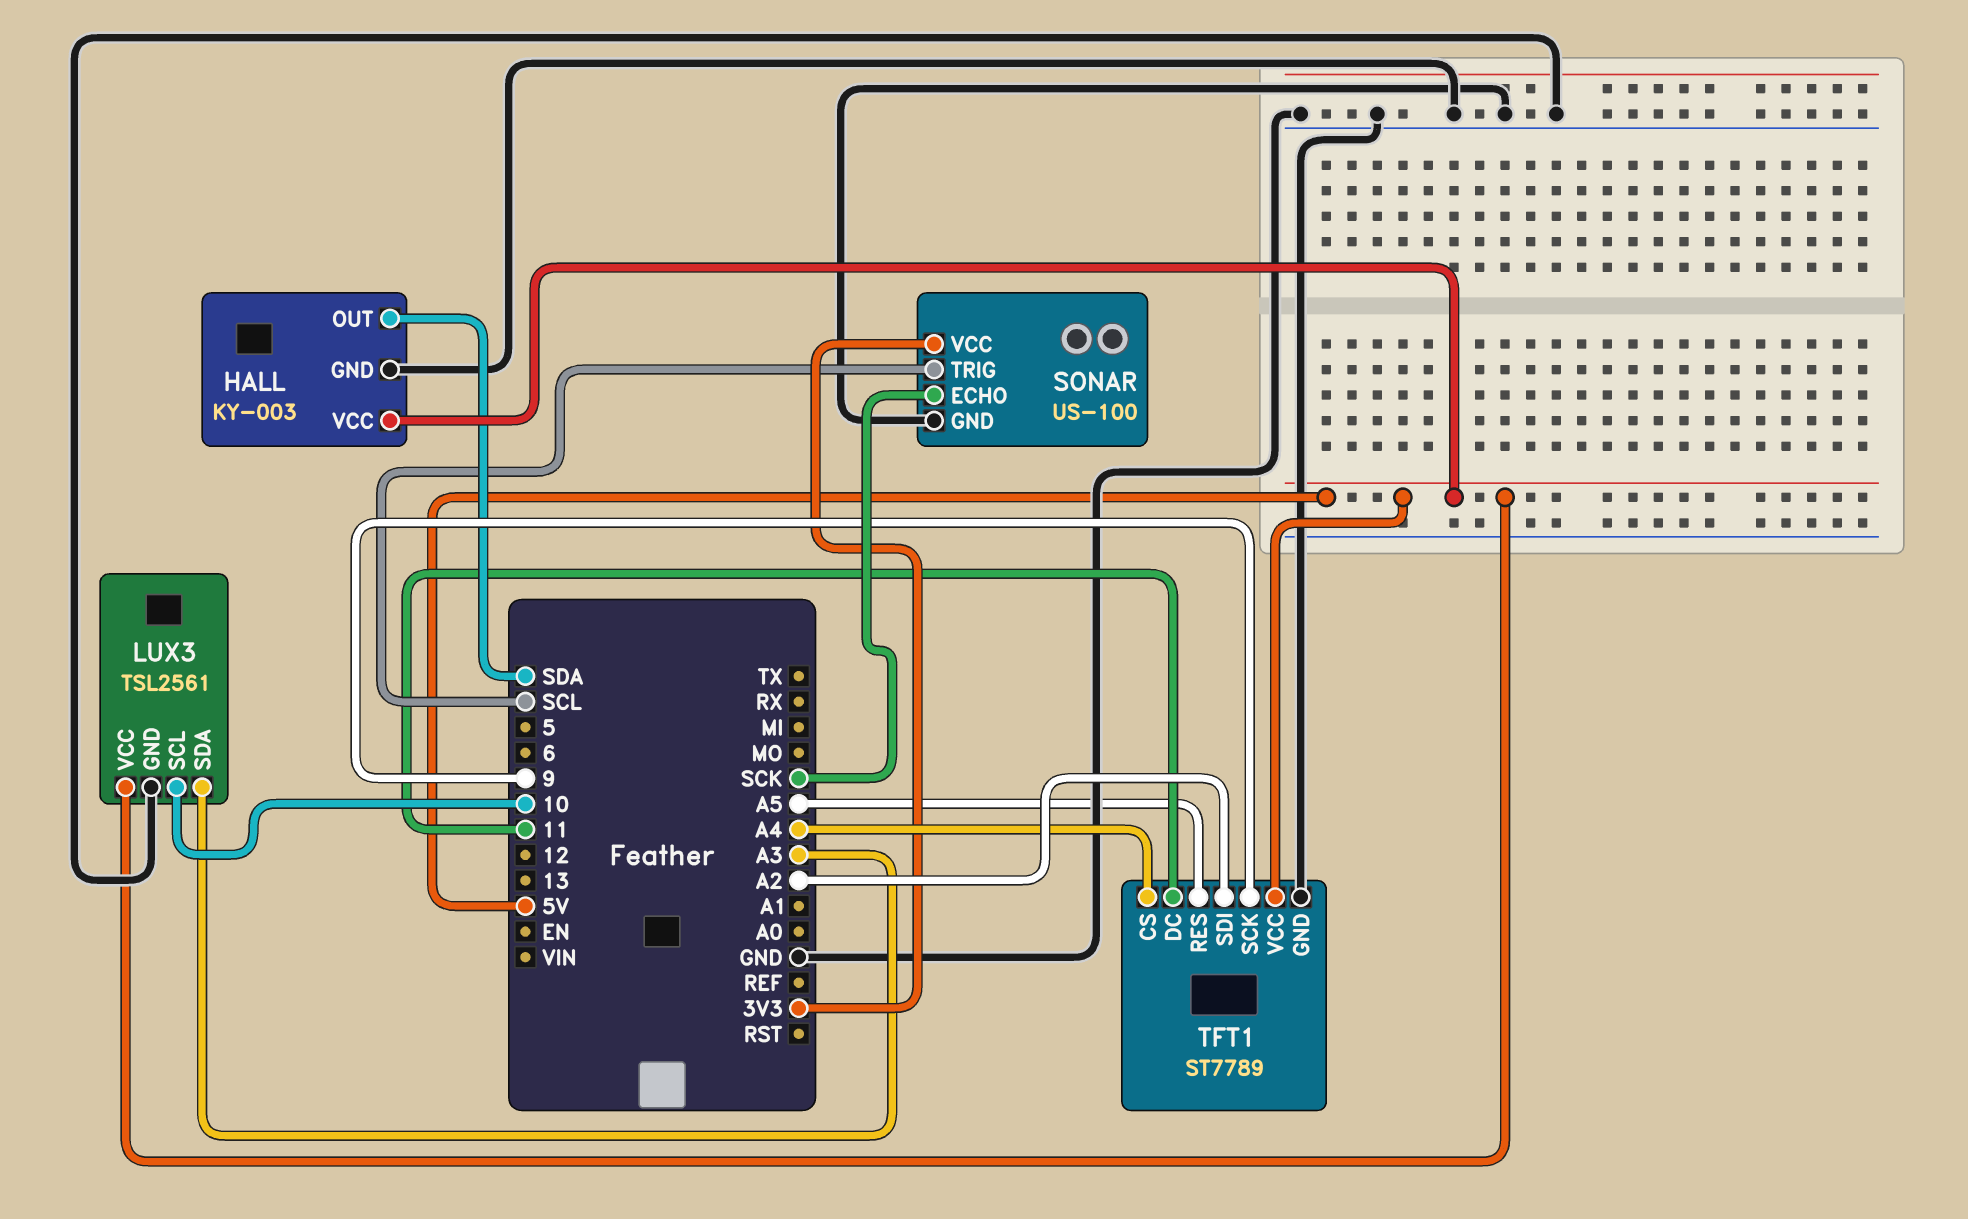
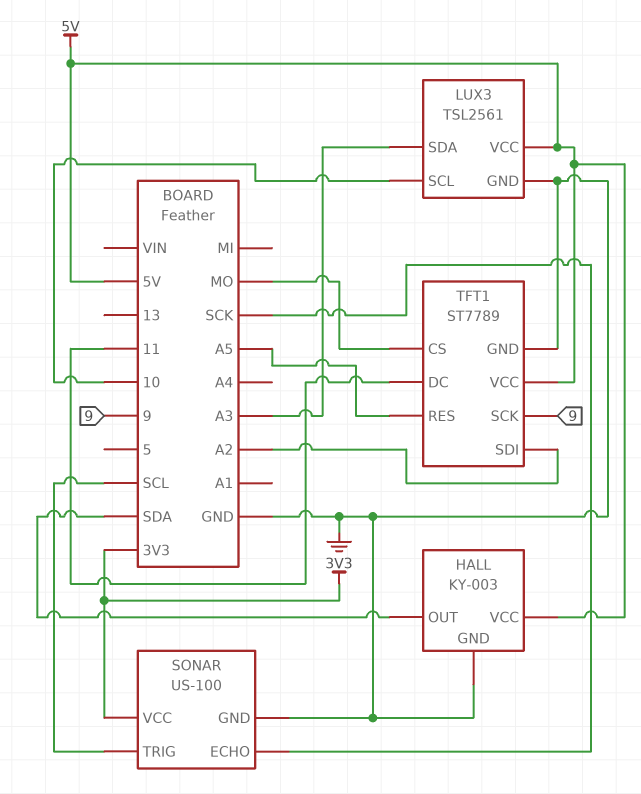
TFT1 pin CS: A4 -> MO

